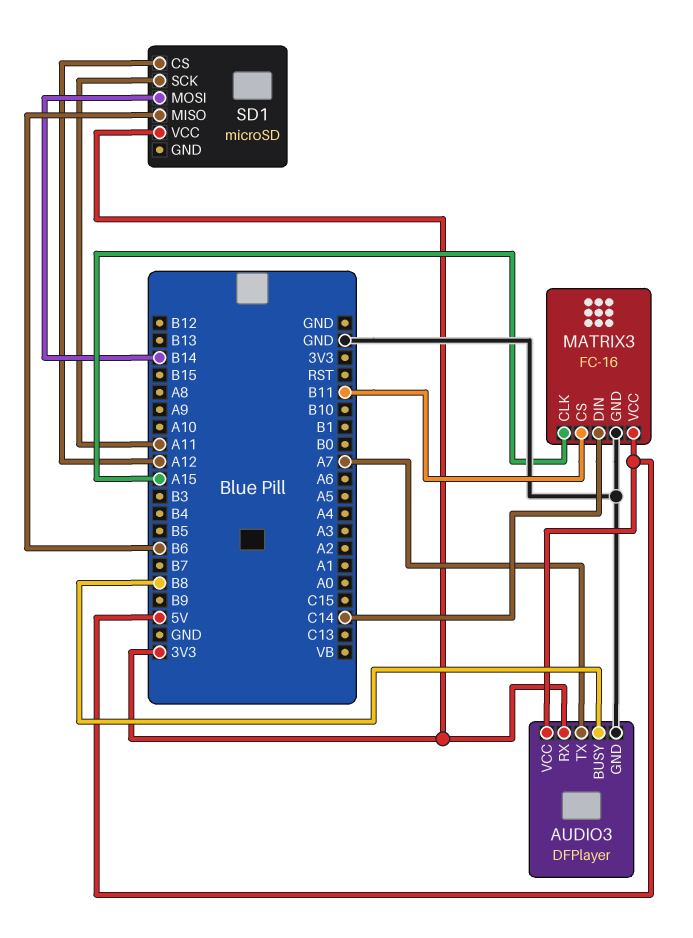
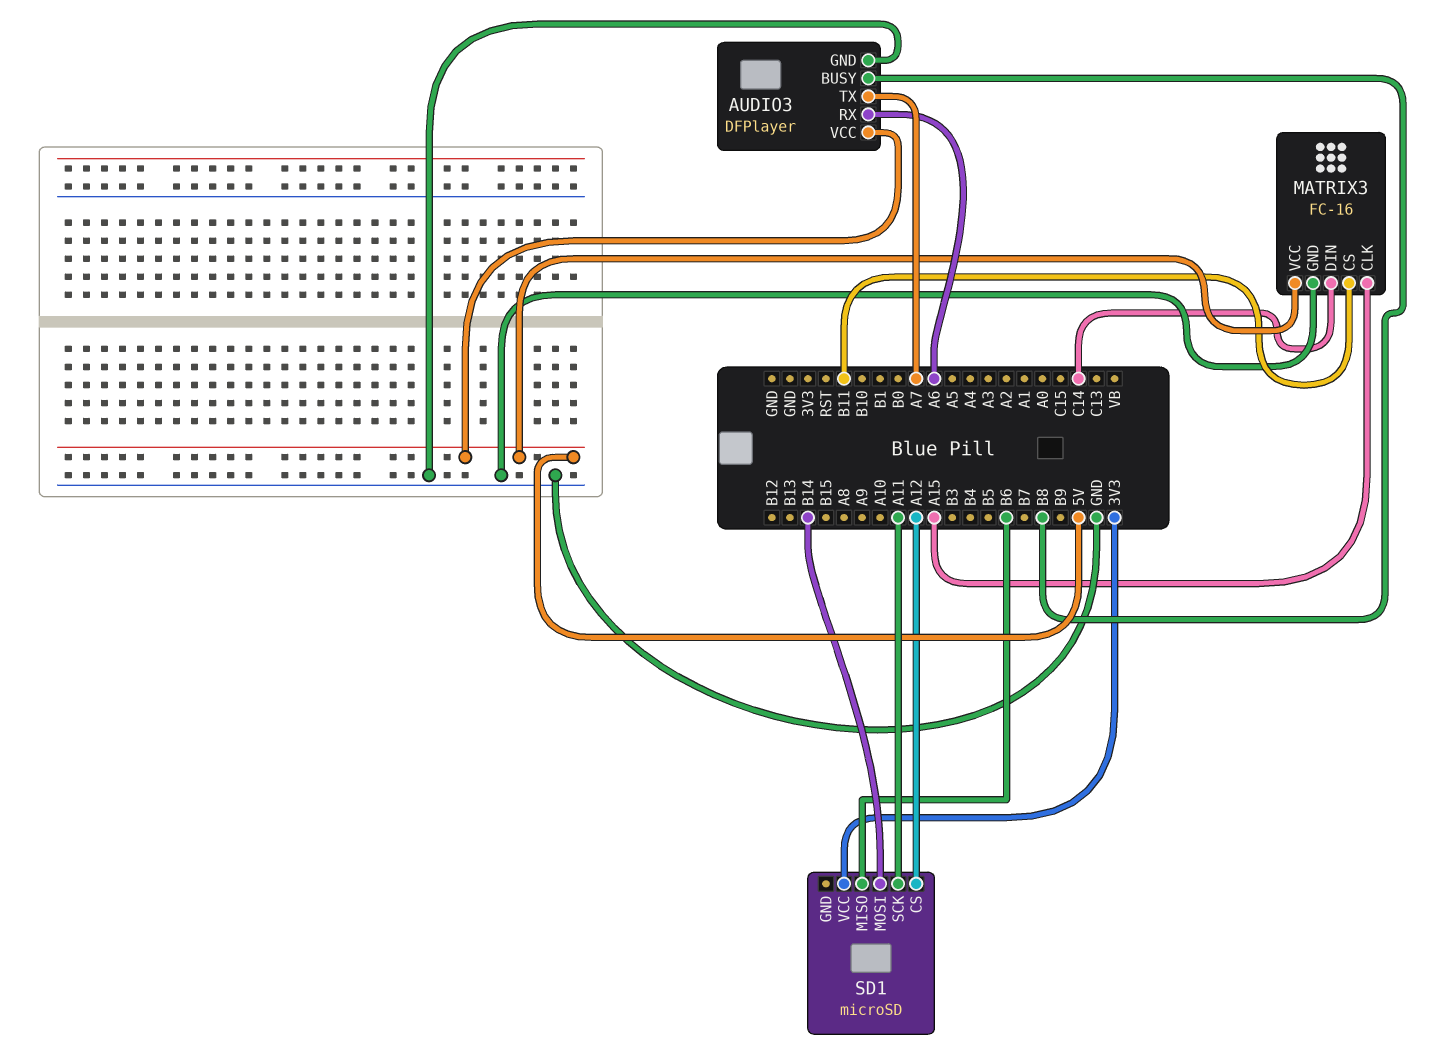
AUDIO3 pin RX: 3V3 -> A6

